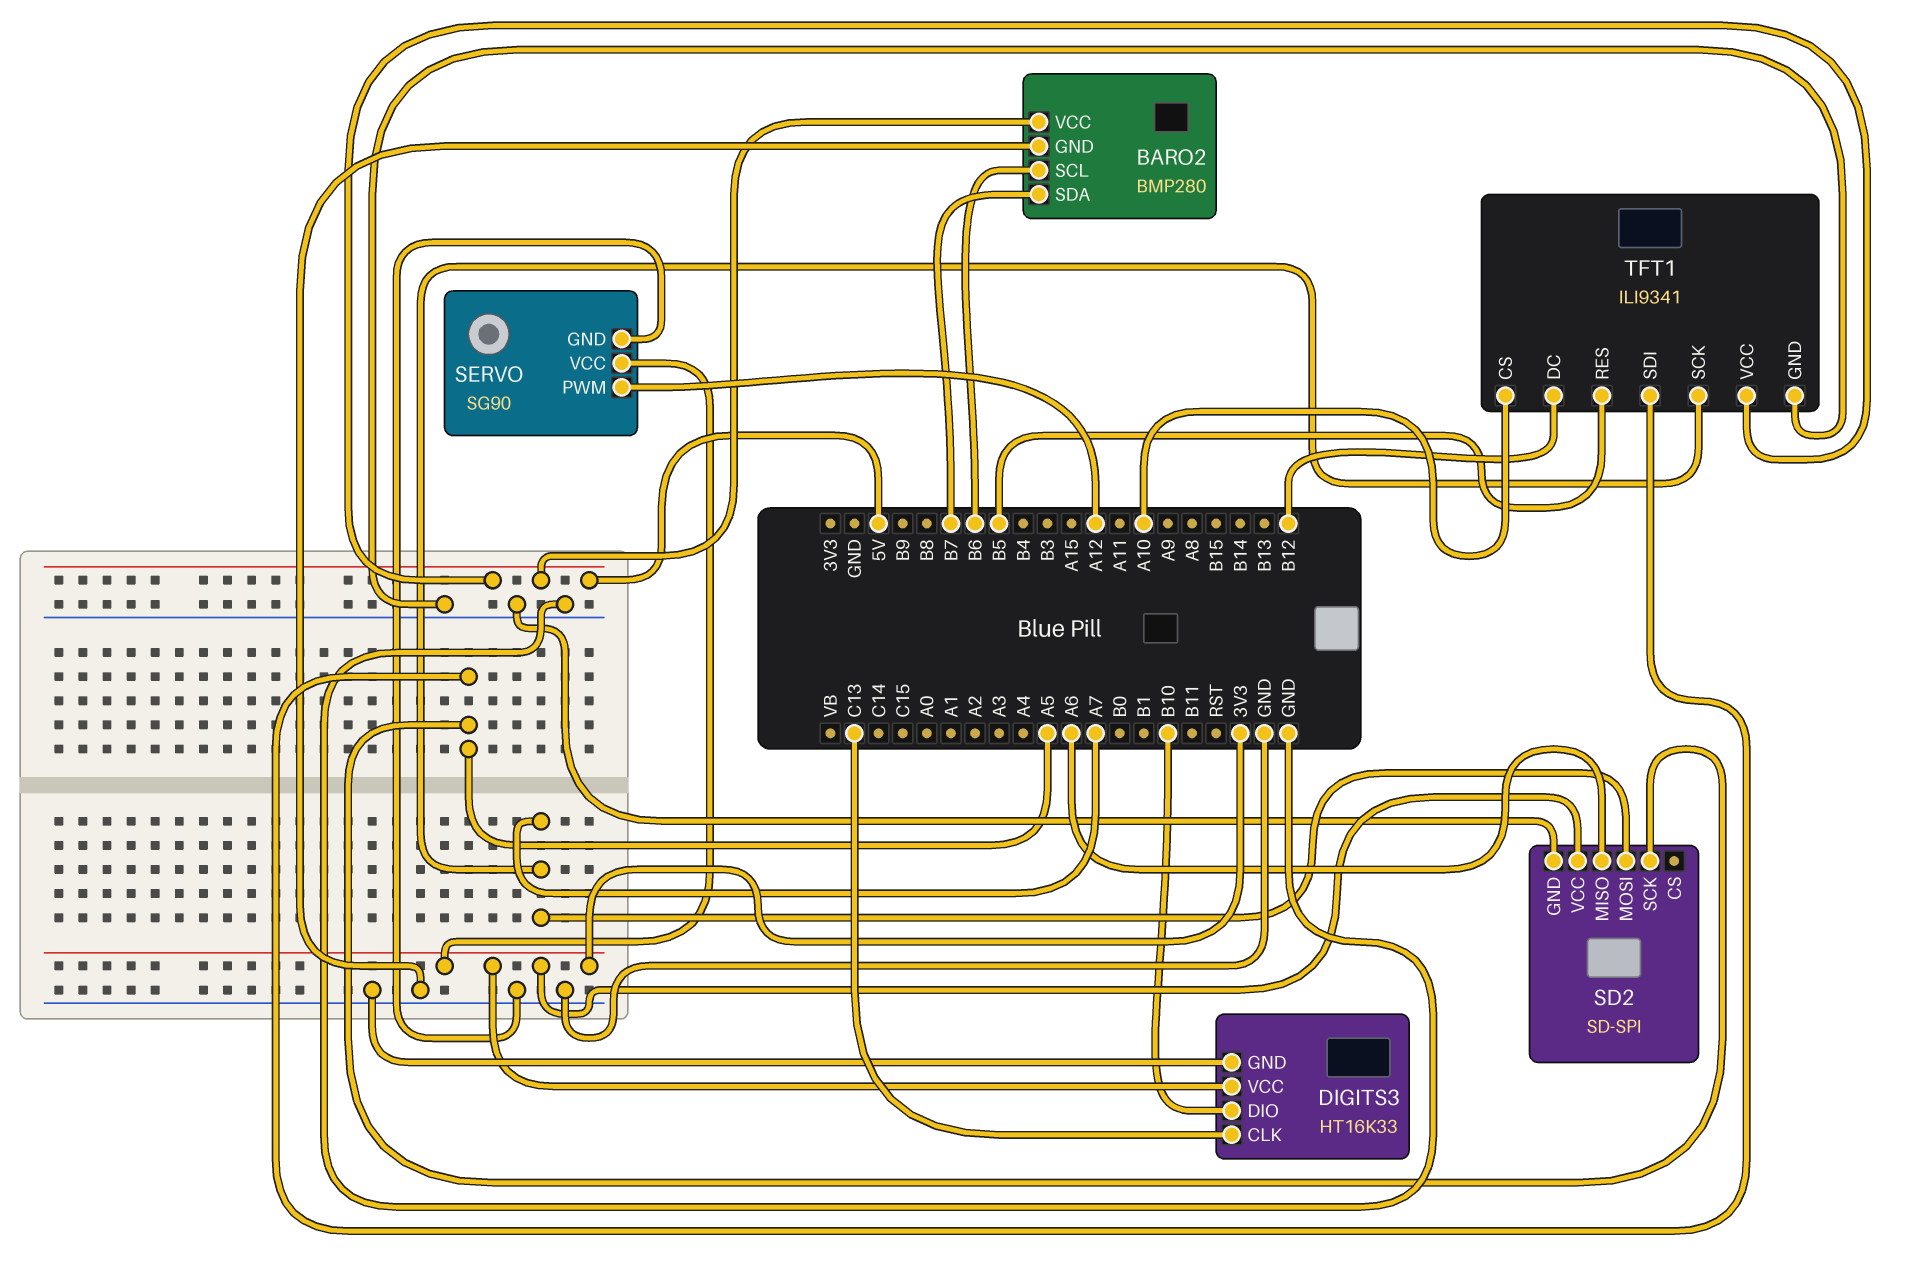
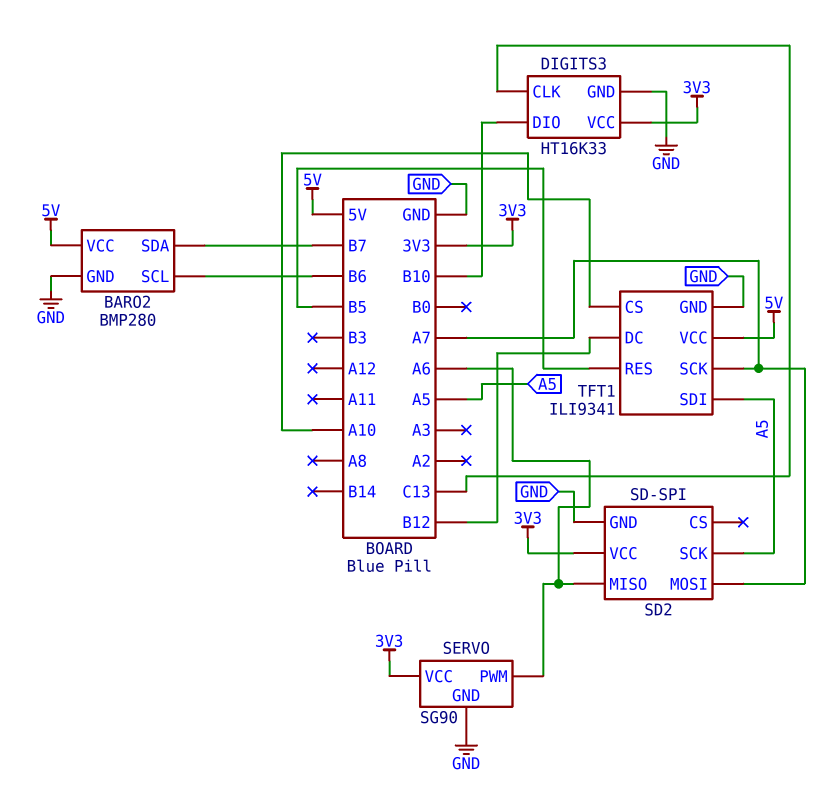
SERVO pin PWM: A12 -> A6

